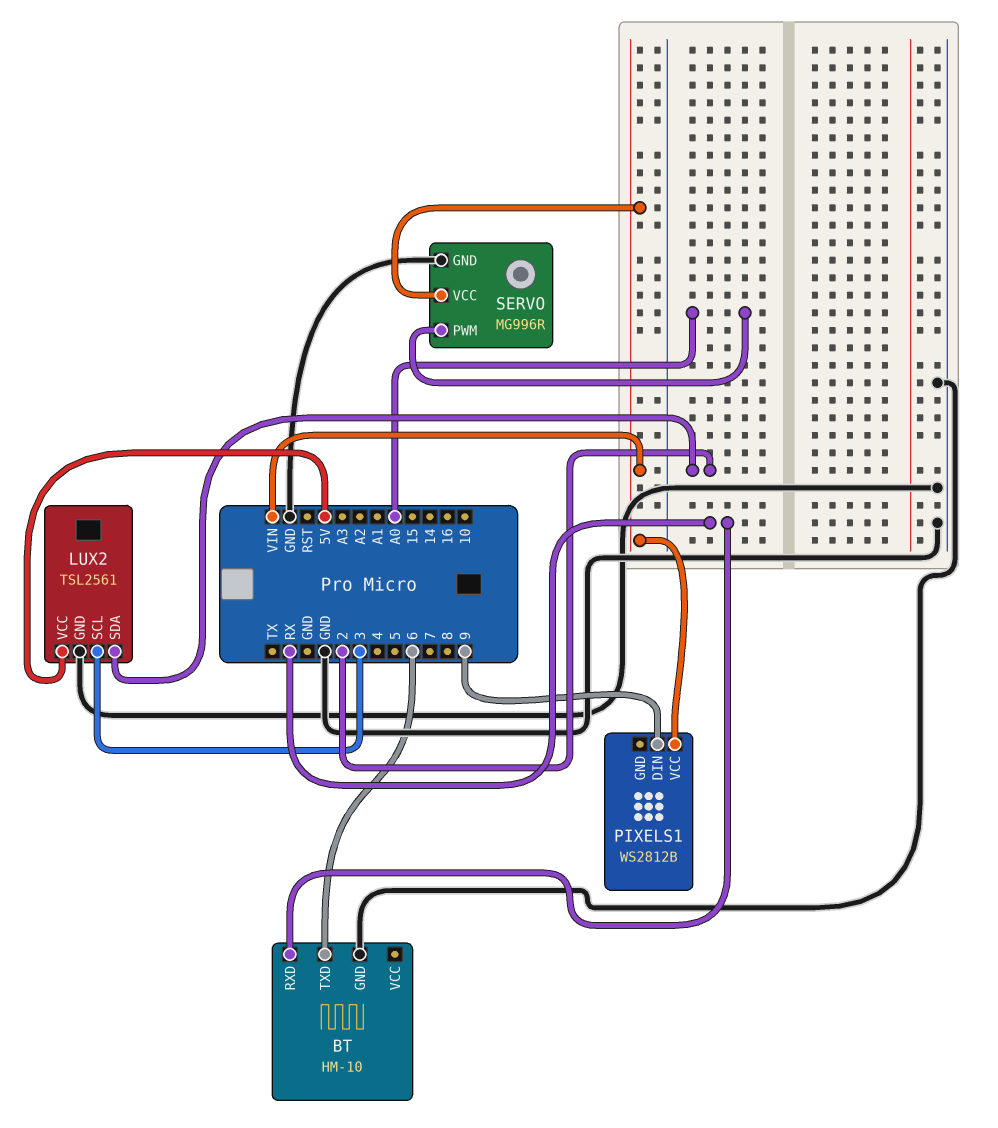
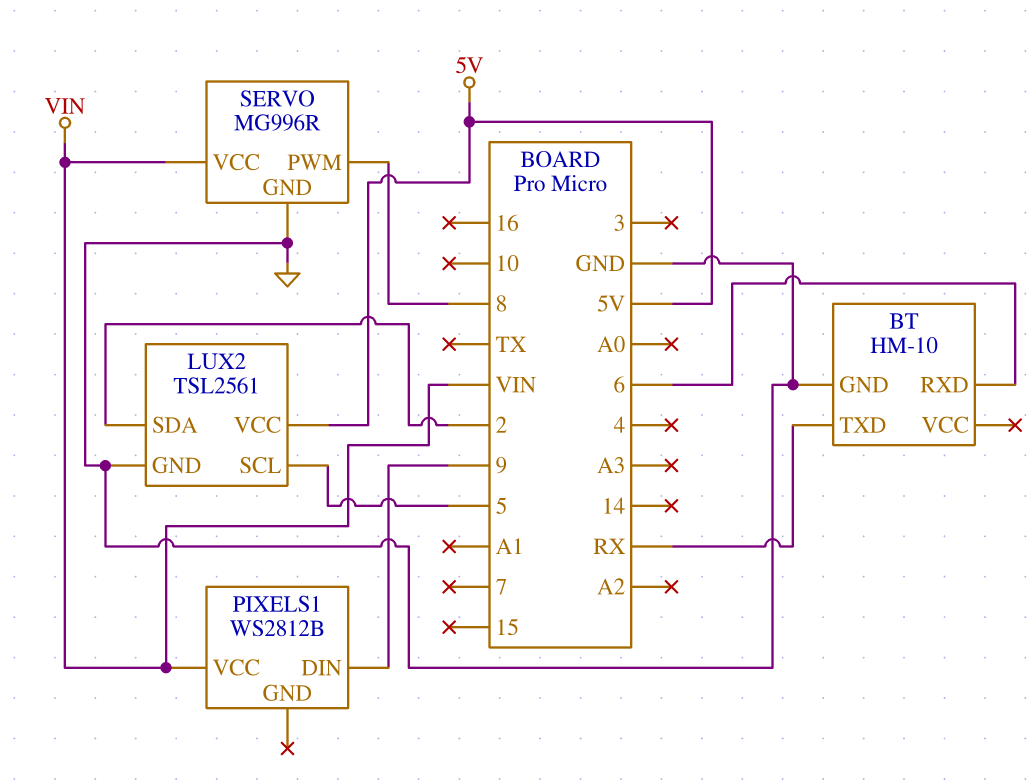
BT pin RXD: RX -> 6
BT pin TXD: 6 -> RX
LUX2 pin SCL: 3 -> 5
SERVO pin PWM: A0 -> 8

